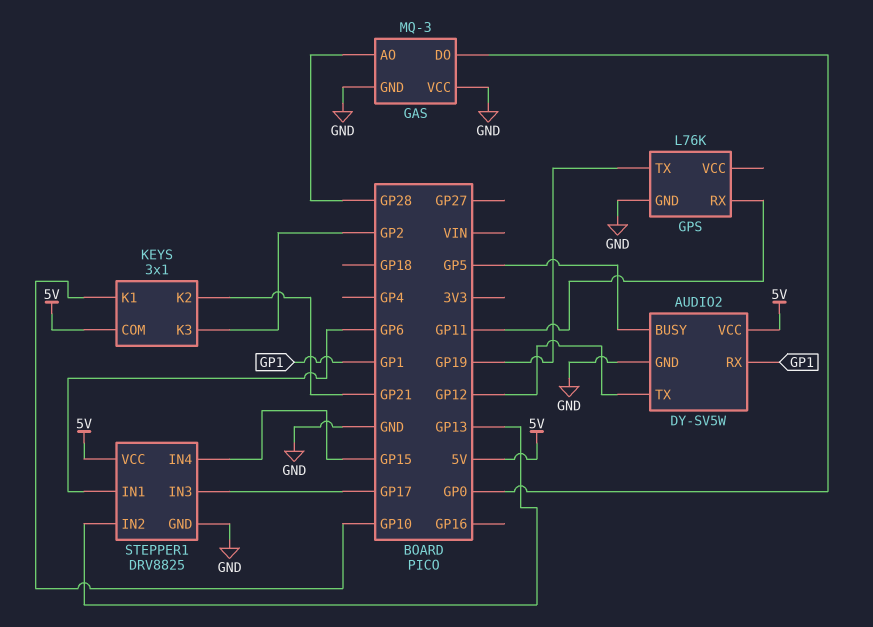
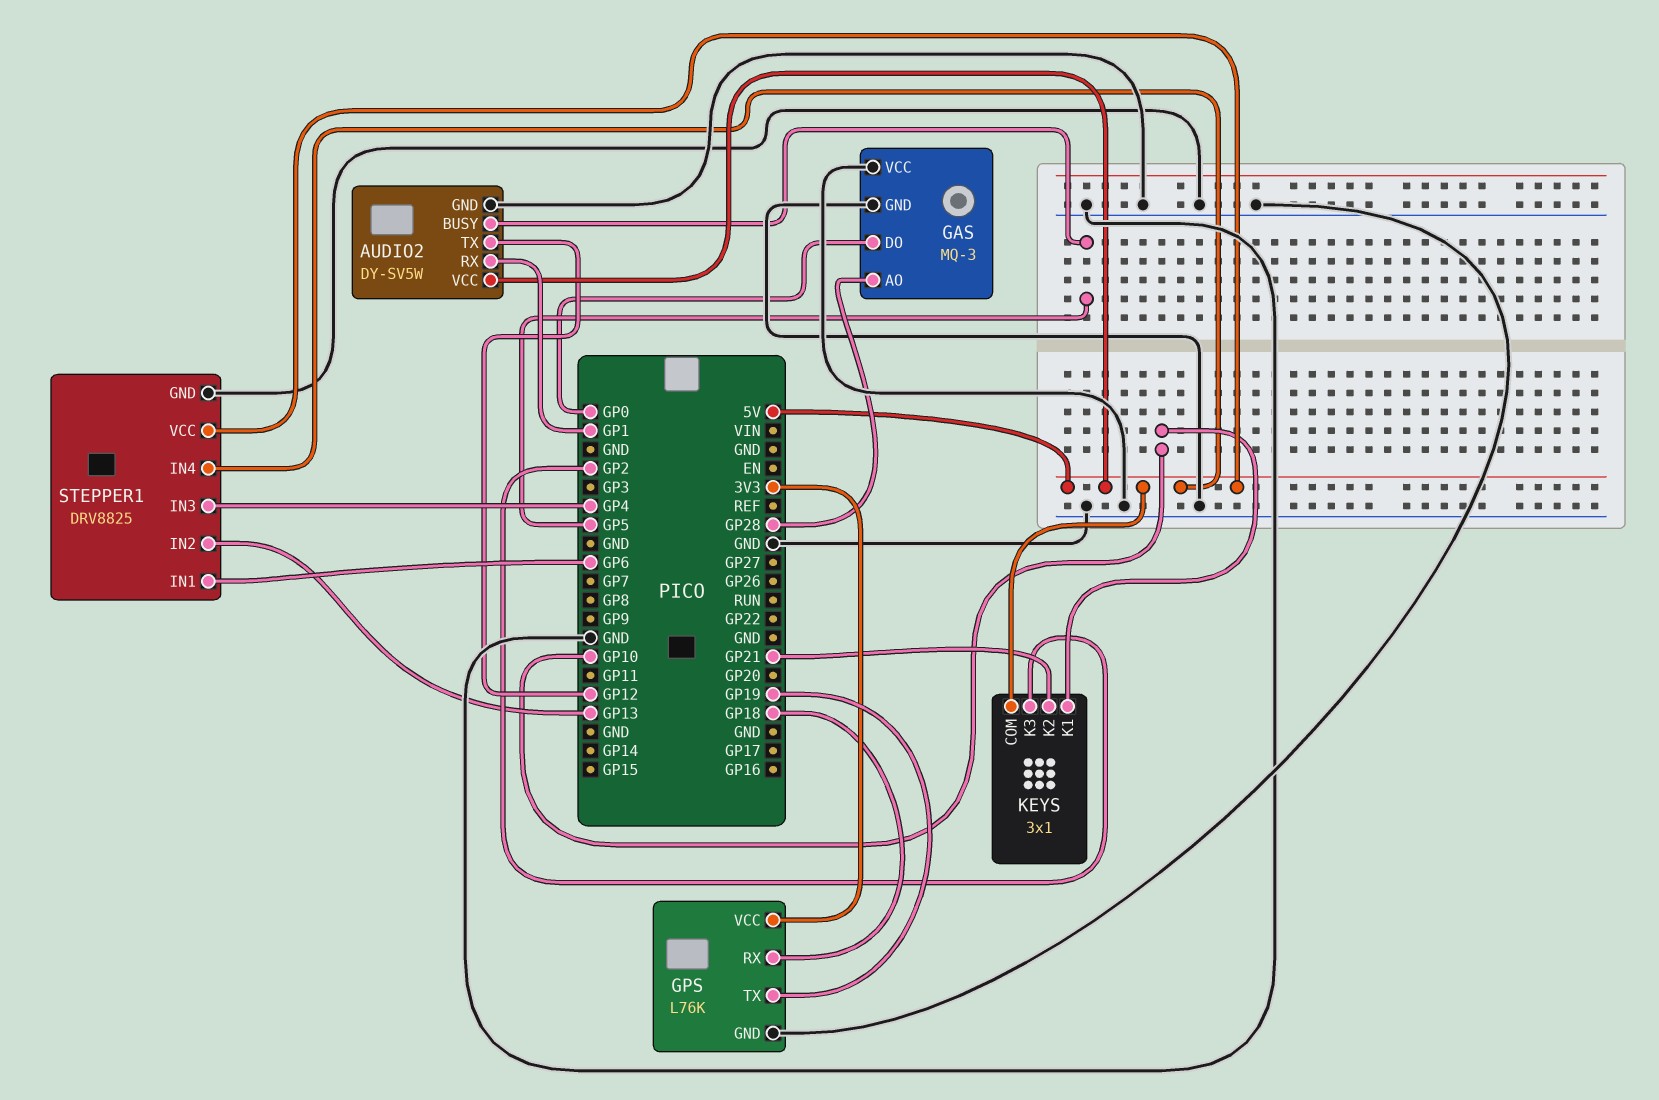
GPS pin RX: GP11 -> GP18
GPS pin VCC: none -> 3V3
STEPPER1 pin IN3: GP17 -> GP4
STEPPER1 pin IN4: GP15 -> 5V

